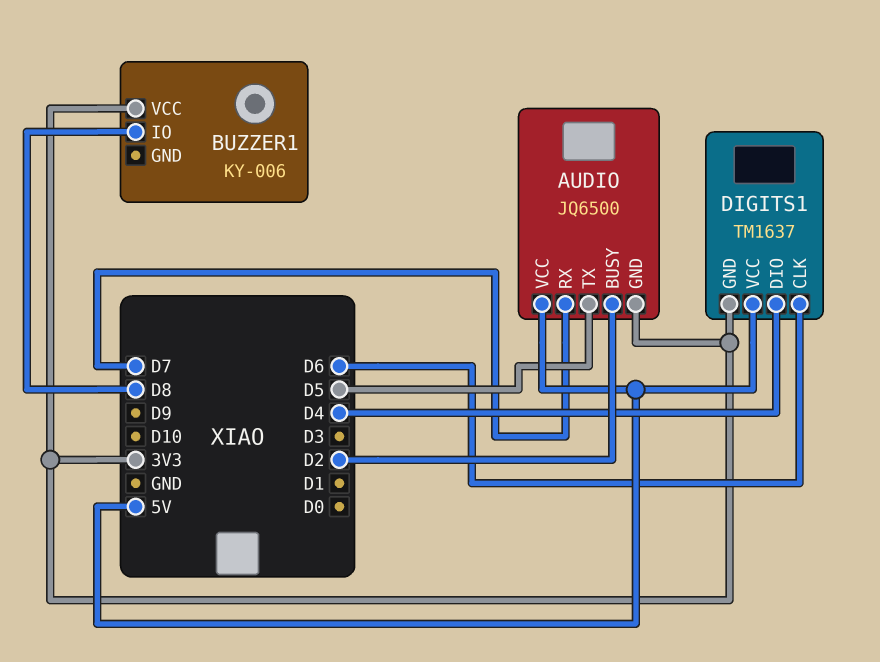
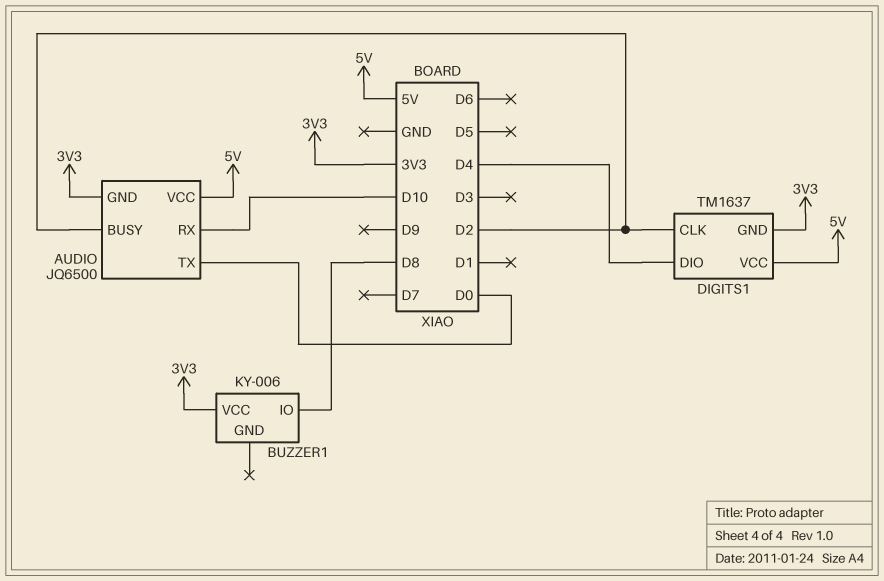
AUDIO pin RX: D7 -> D10
AUDIO pin TX: D5 -> D0
DIGITS1 pin CLK: D6 -> D2

